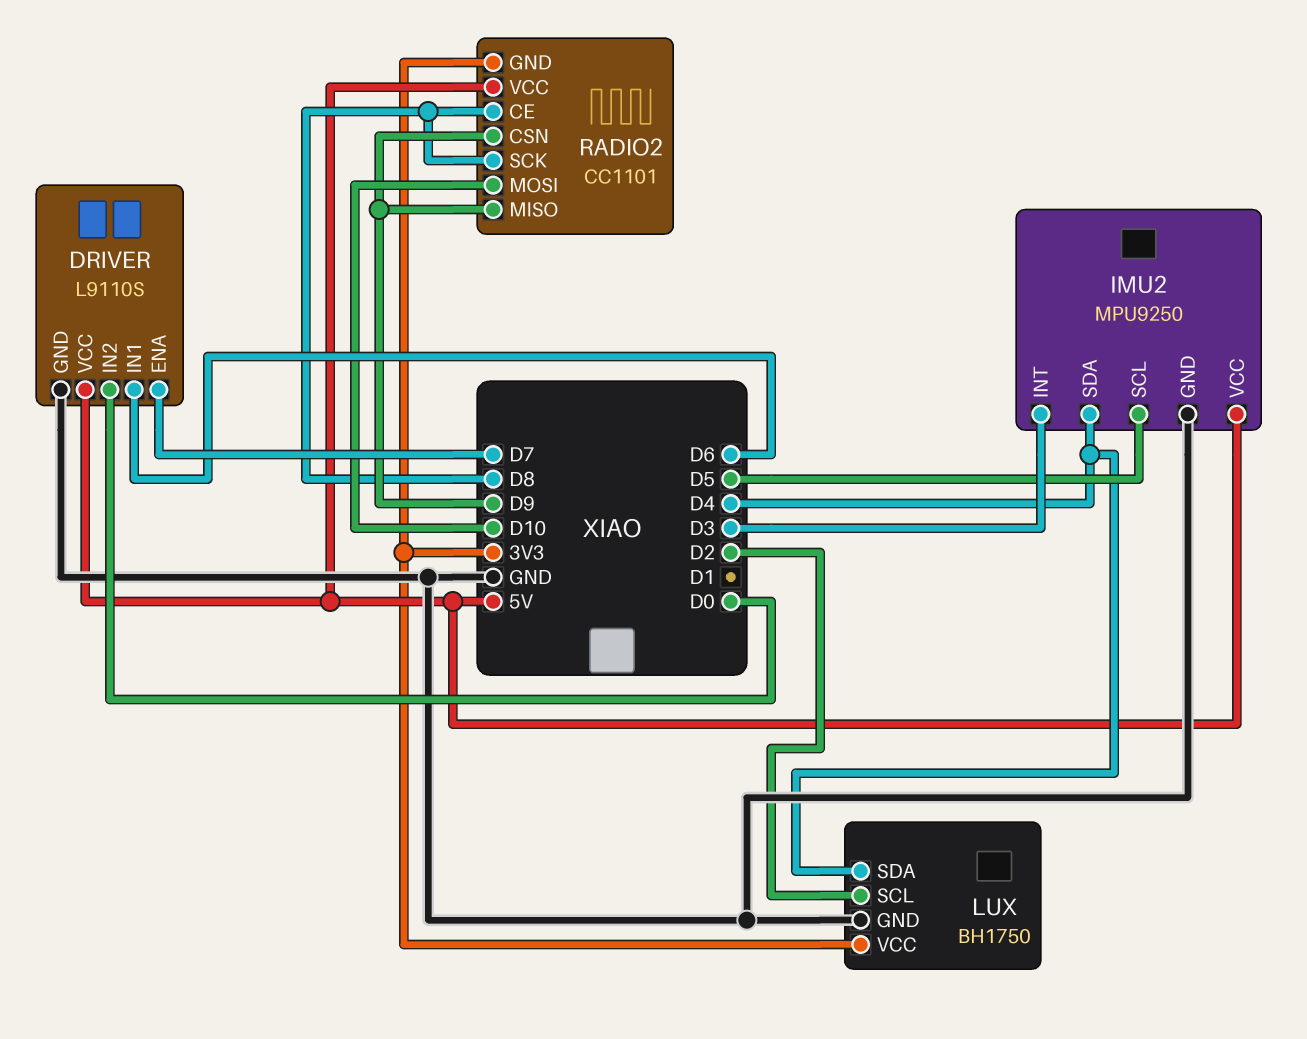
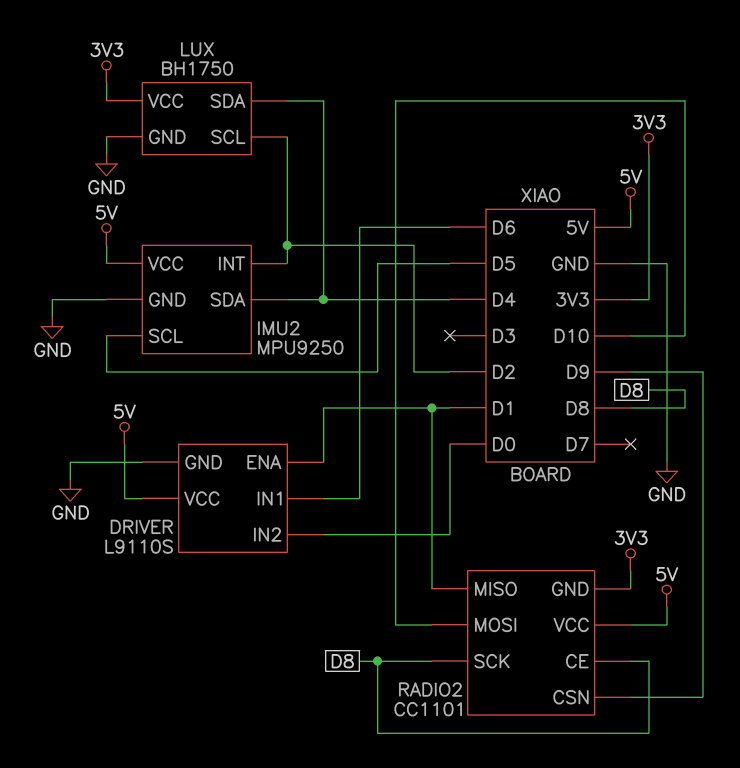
DRIVER pin ENA: D7 -> D1
IMU2 pin INT: D3 -> D2
RADIO2 pin MISO: D9 -> D1

